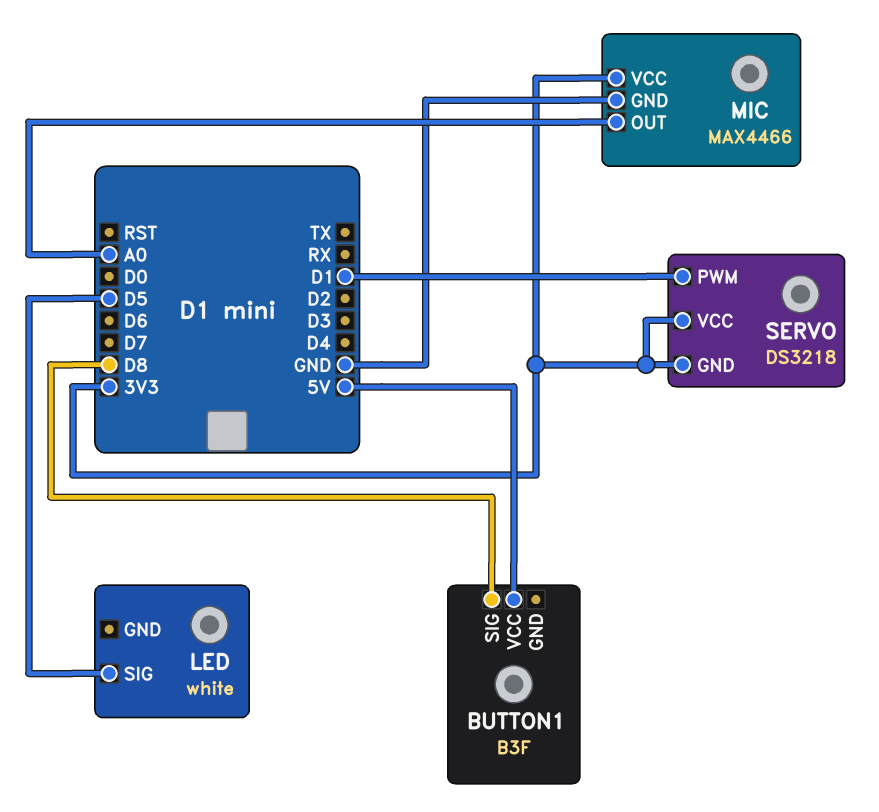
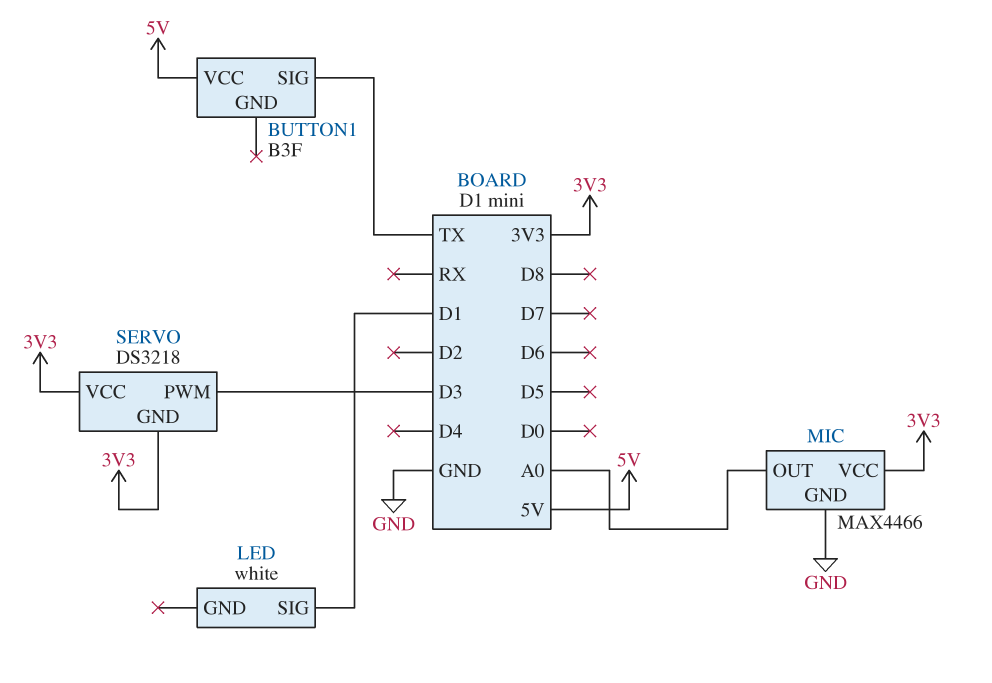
BUTTON1 pin SIG: D8 -> TX
LED pin SIG: D5 -> D1
SERVO pin PWM: D1 -> D3

